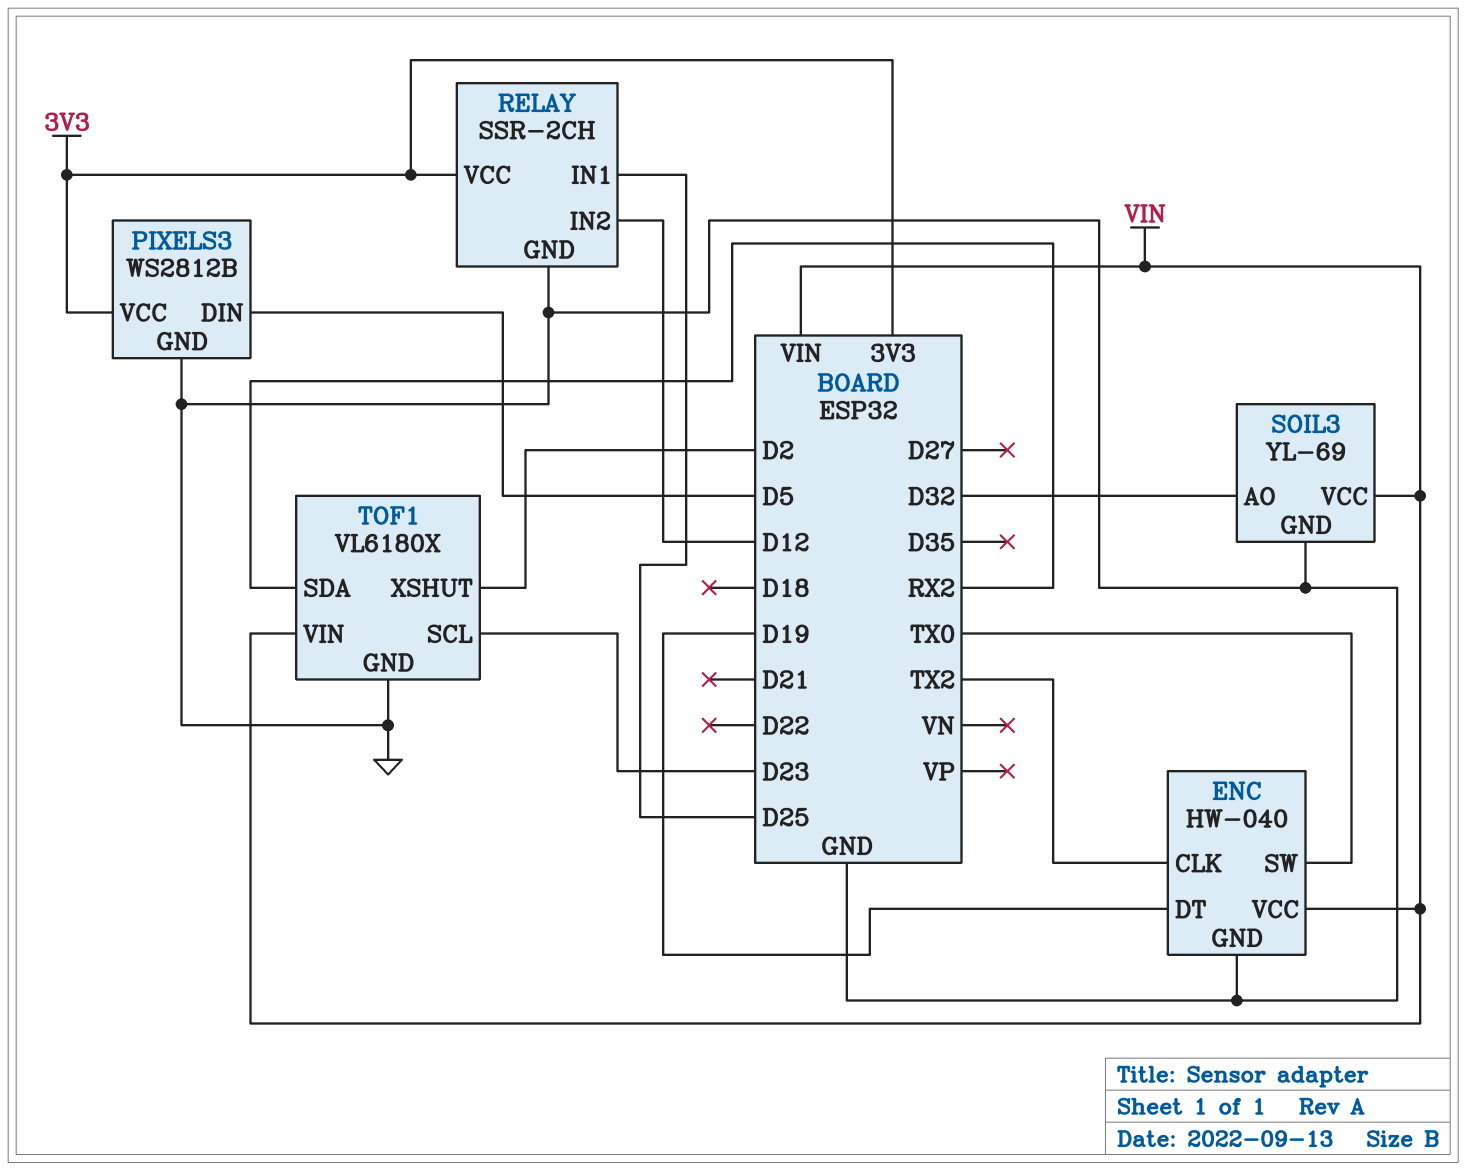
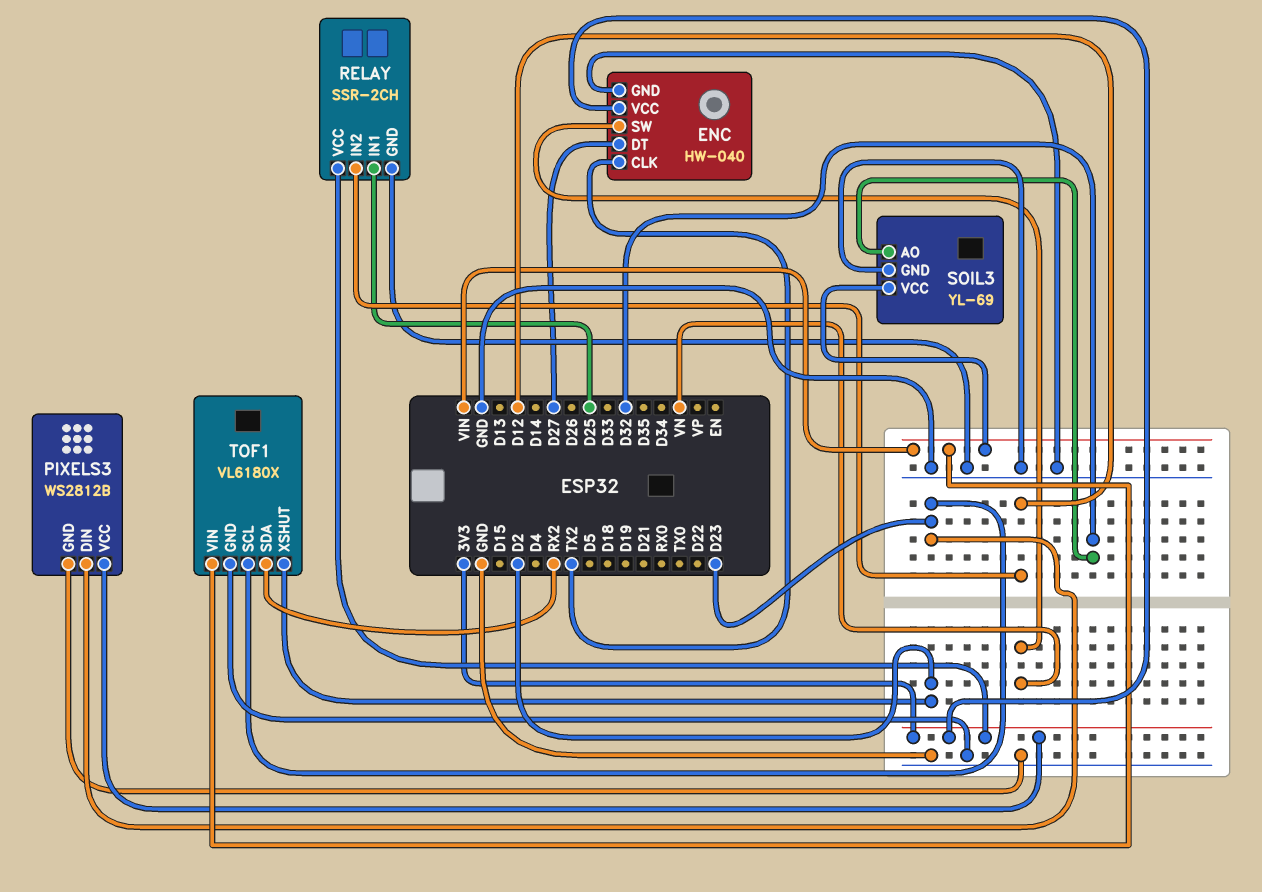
ENC pin DT: D19 -> D27
ENC pin SW: TX0 -> VN
ENC pin VCC: VIN -> 3V3
PIXELS3 pin DIN: D5 -> D23

